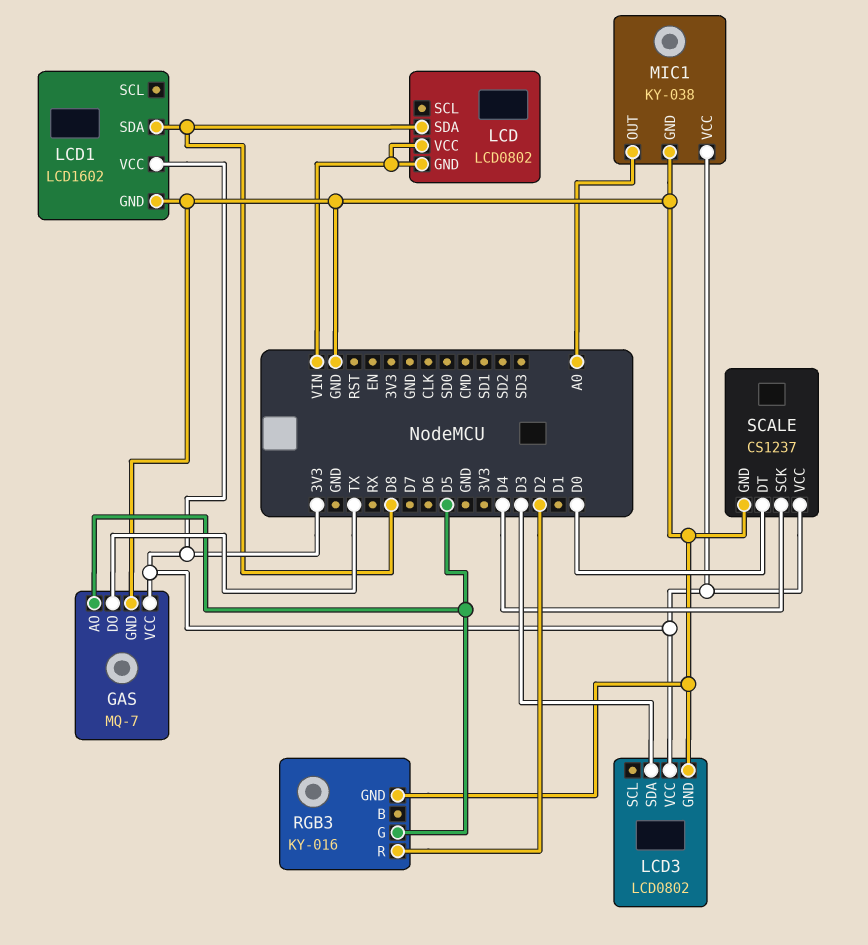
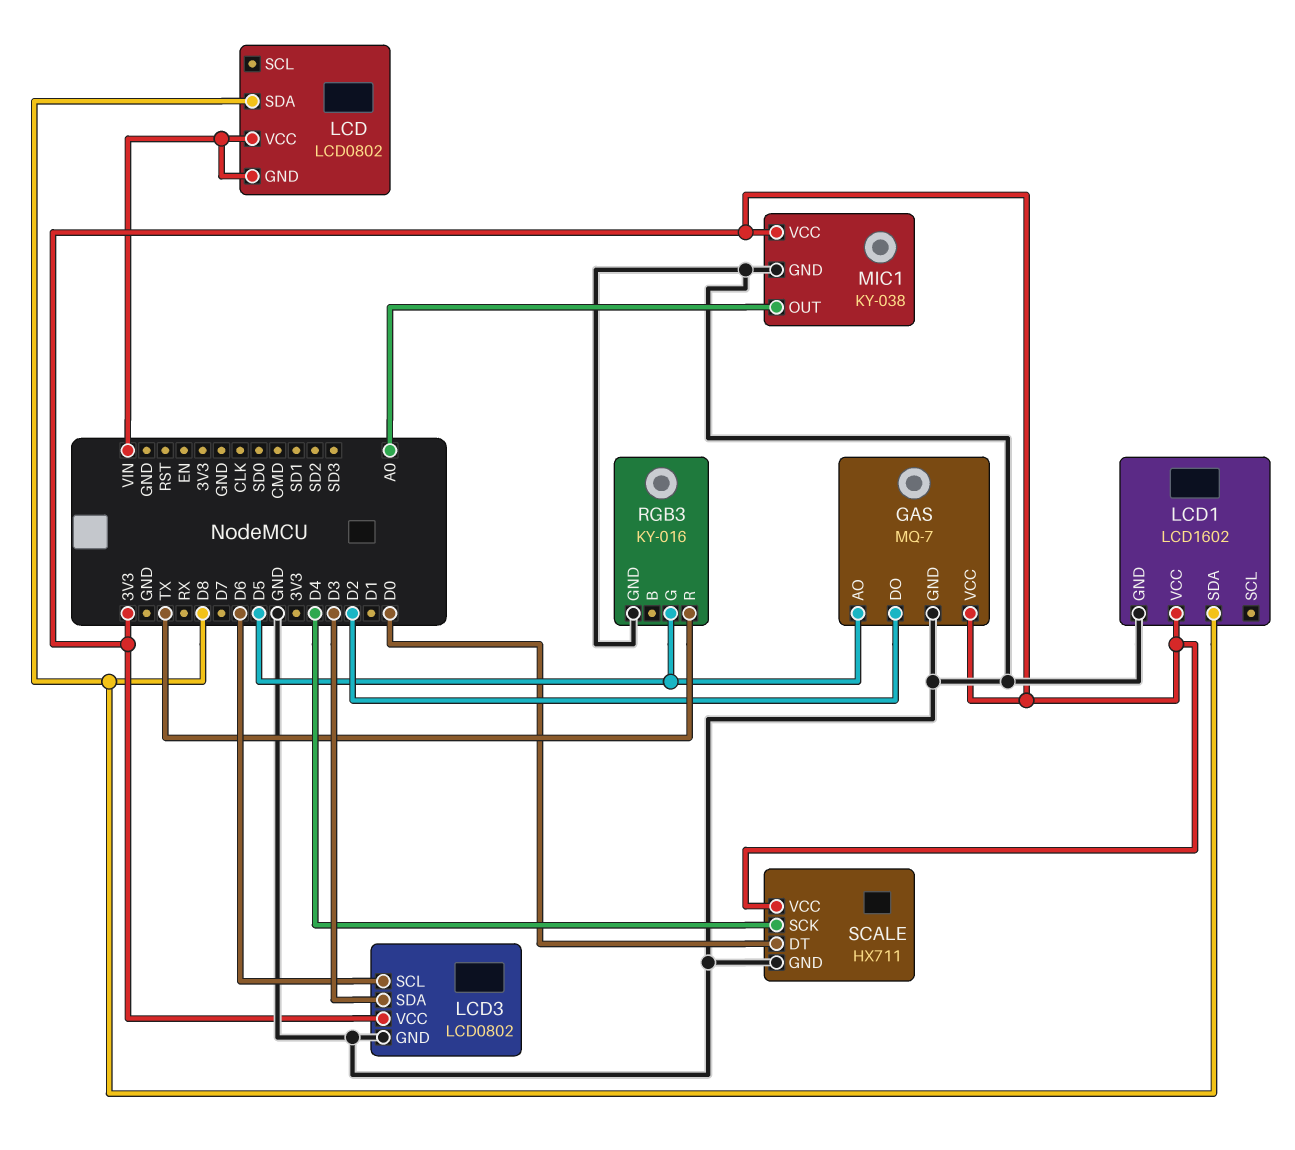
GAS pin DO: TX -> D2
LCD3 pin SCL: none -> D6
RGB3 pin R: D2 -> TX
SCALE: CS1237 -> HX711

